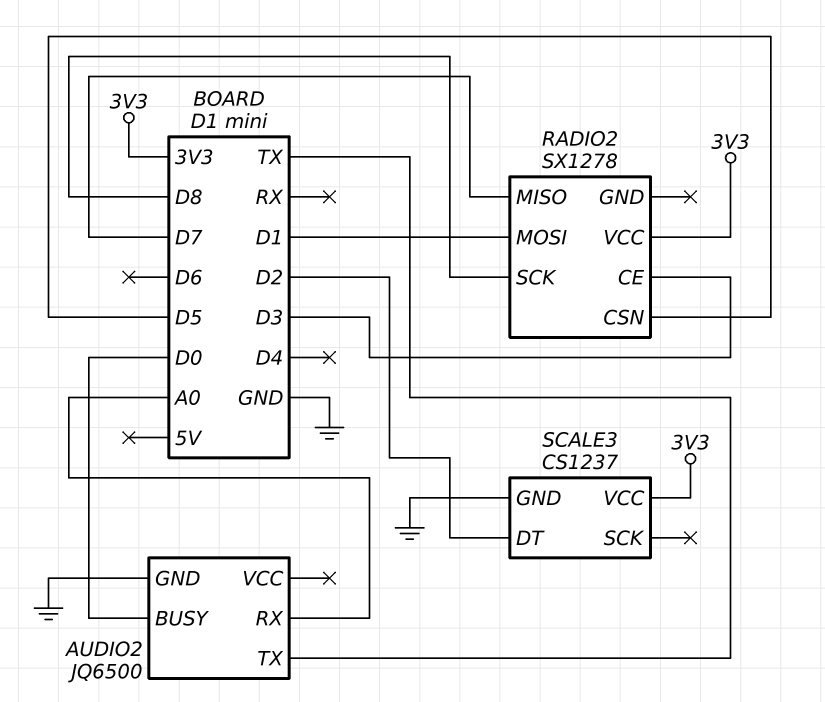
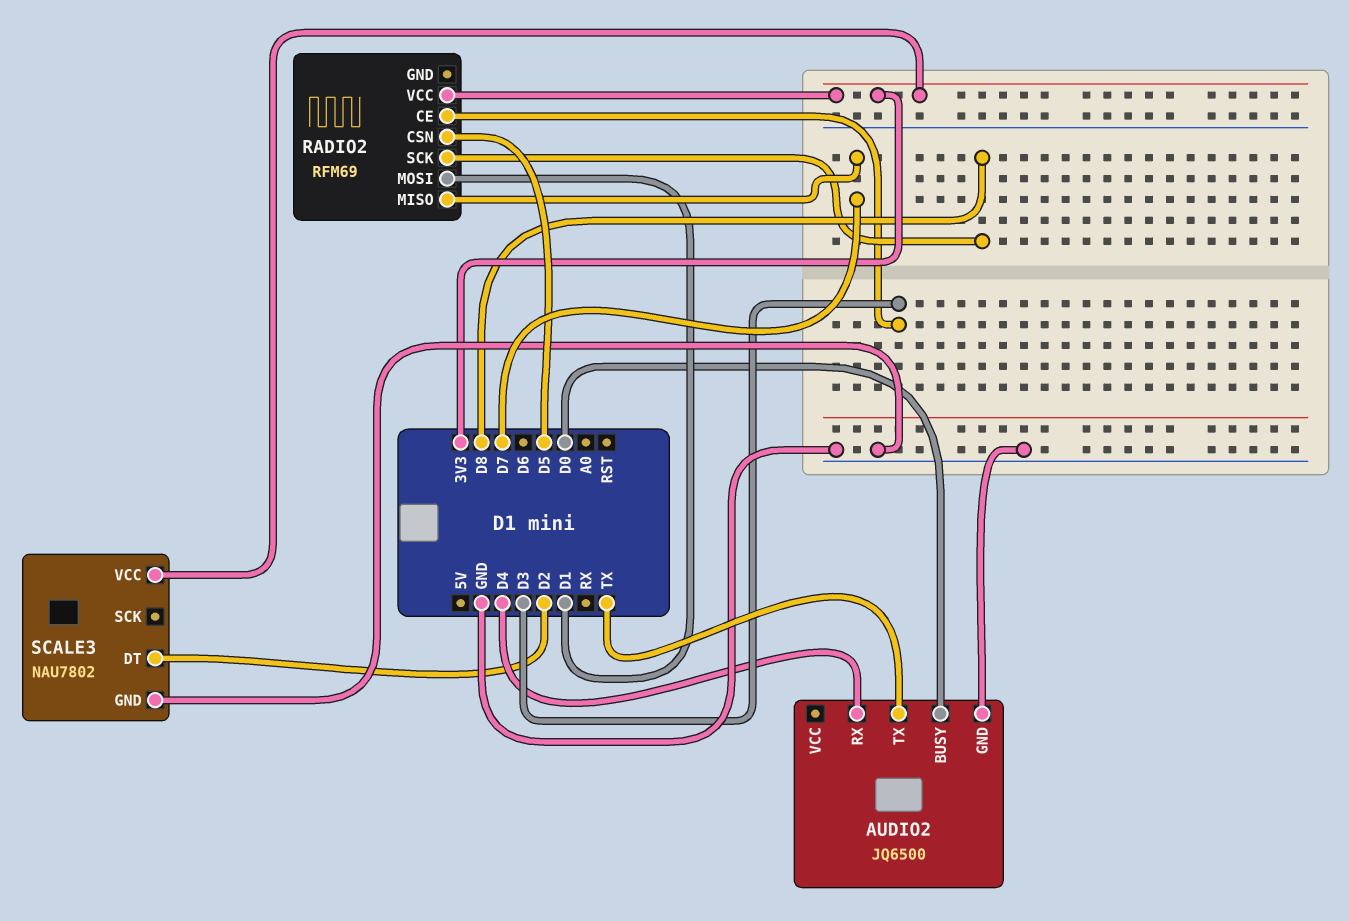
AUDIO2 pin RX: A0 -> D4
RADIO2: SX1278 -> RFM69
SCALE3: CS1237 -> NAU7802

